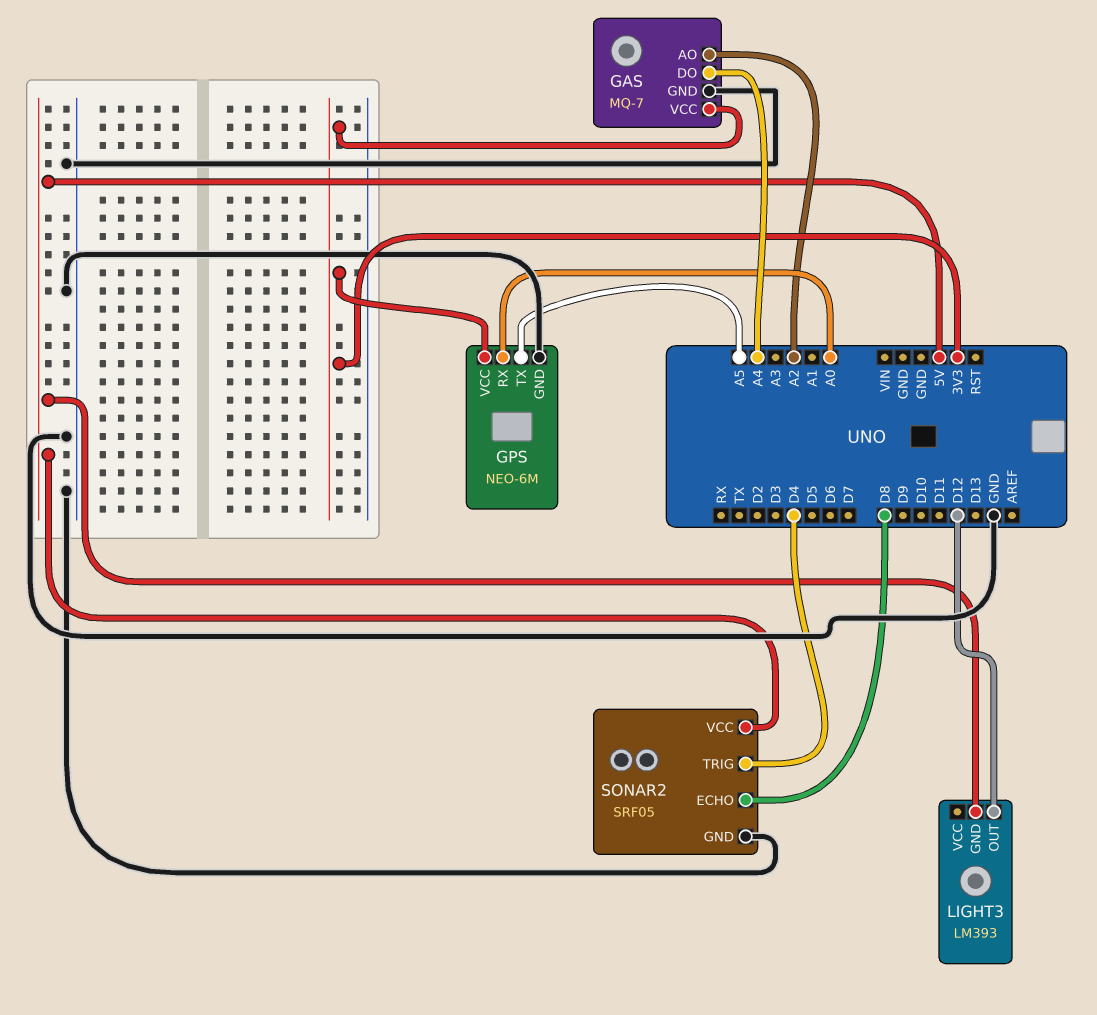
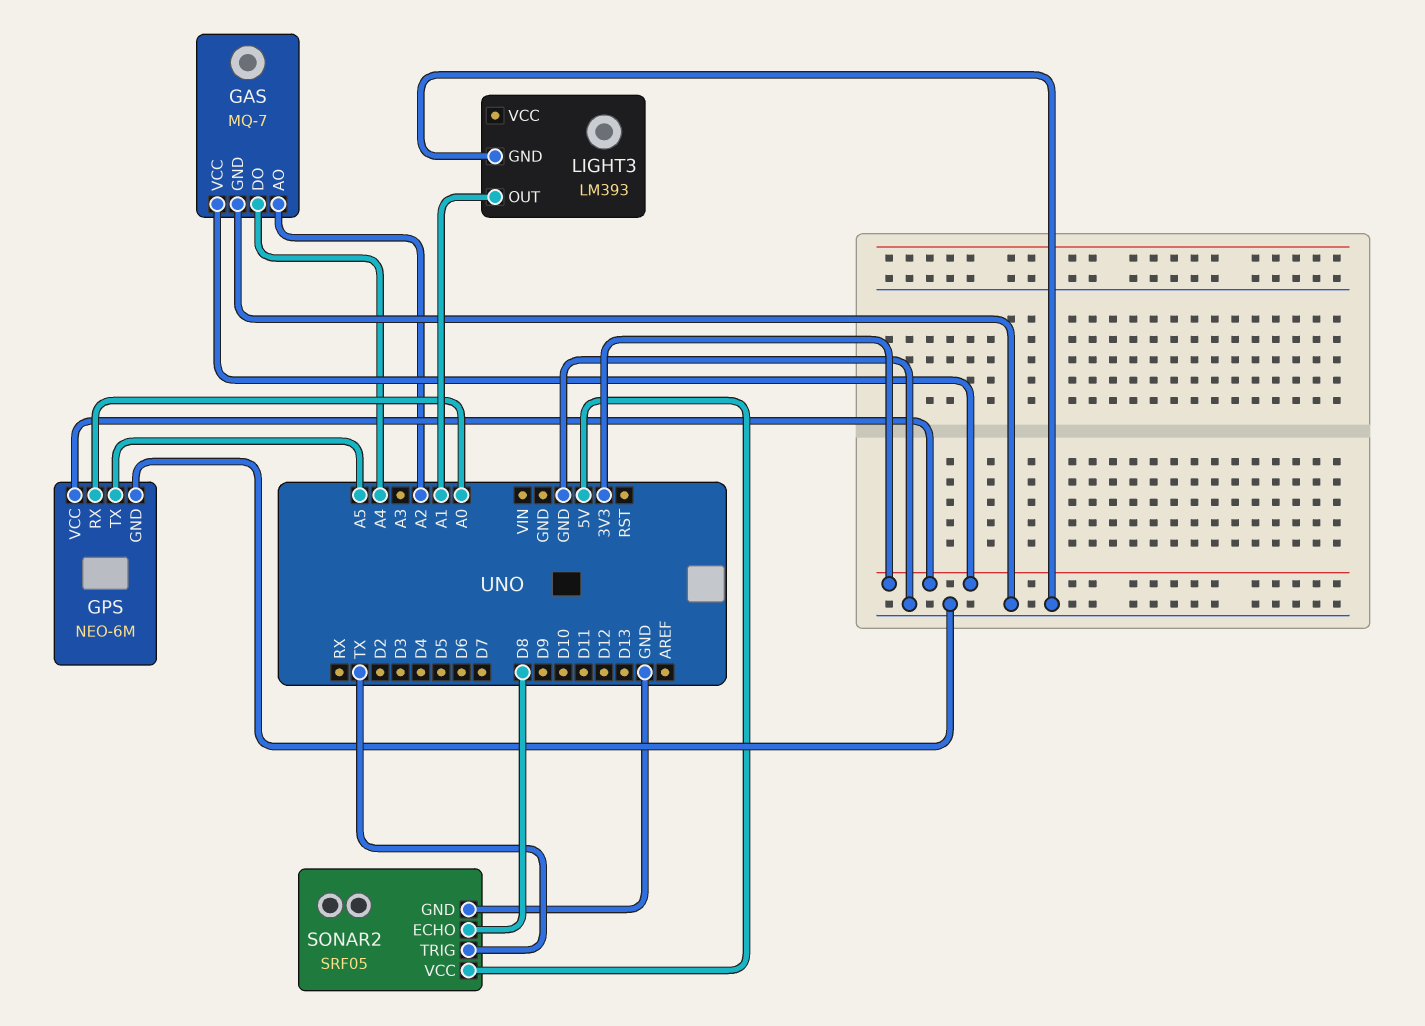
LIGHT3 pin GND: 5V -> GND
LIGHT3 pin OUT: D12 -> A1
SONAR2 pin TRIG: D4 -> TX

